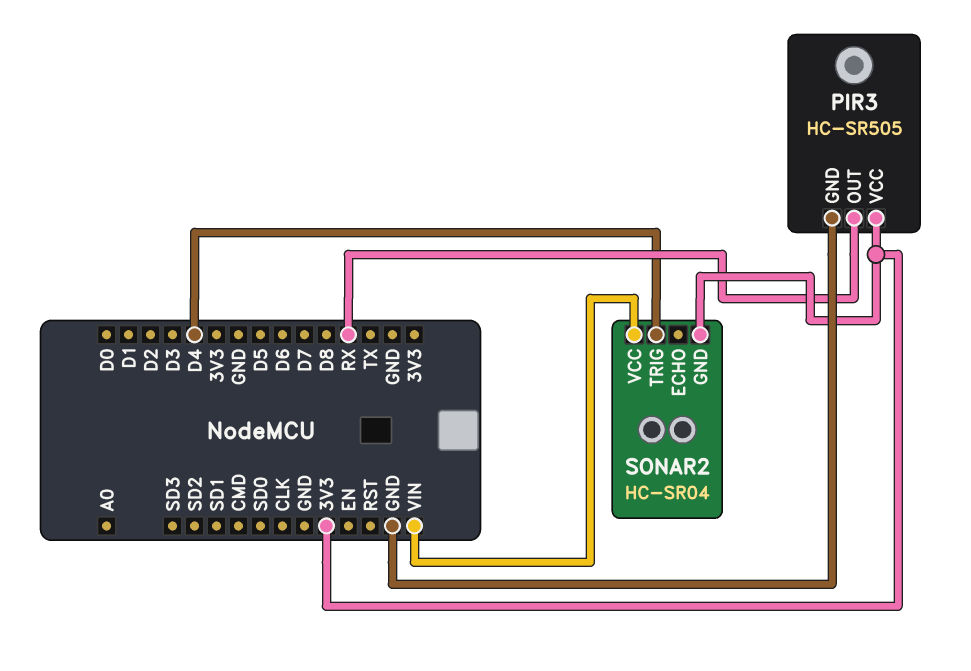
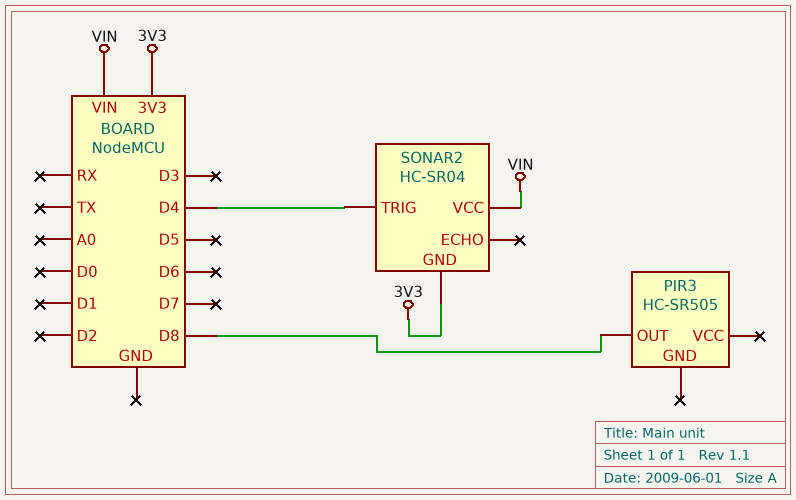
PIR3 pin GND: GND -> none
PIR3 pin OUT: RX -> D8
PIR3 pin VCC: 3V3 -> none

